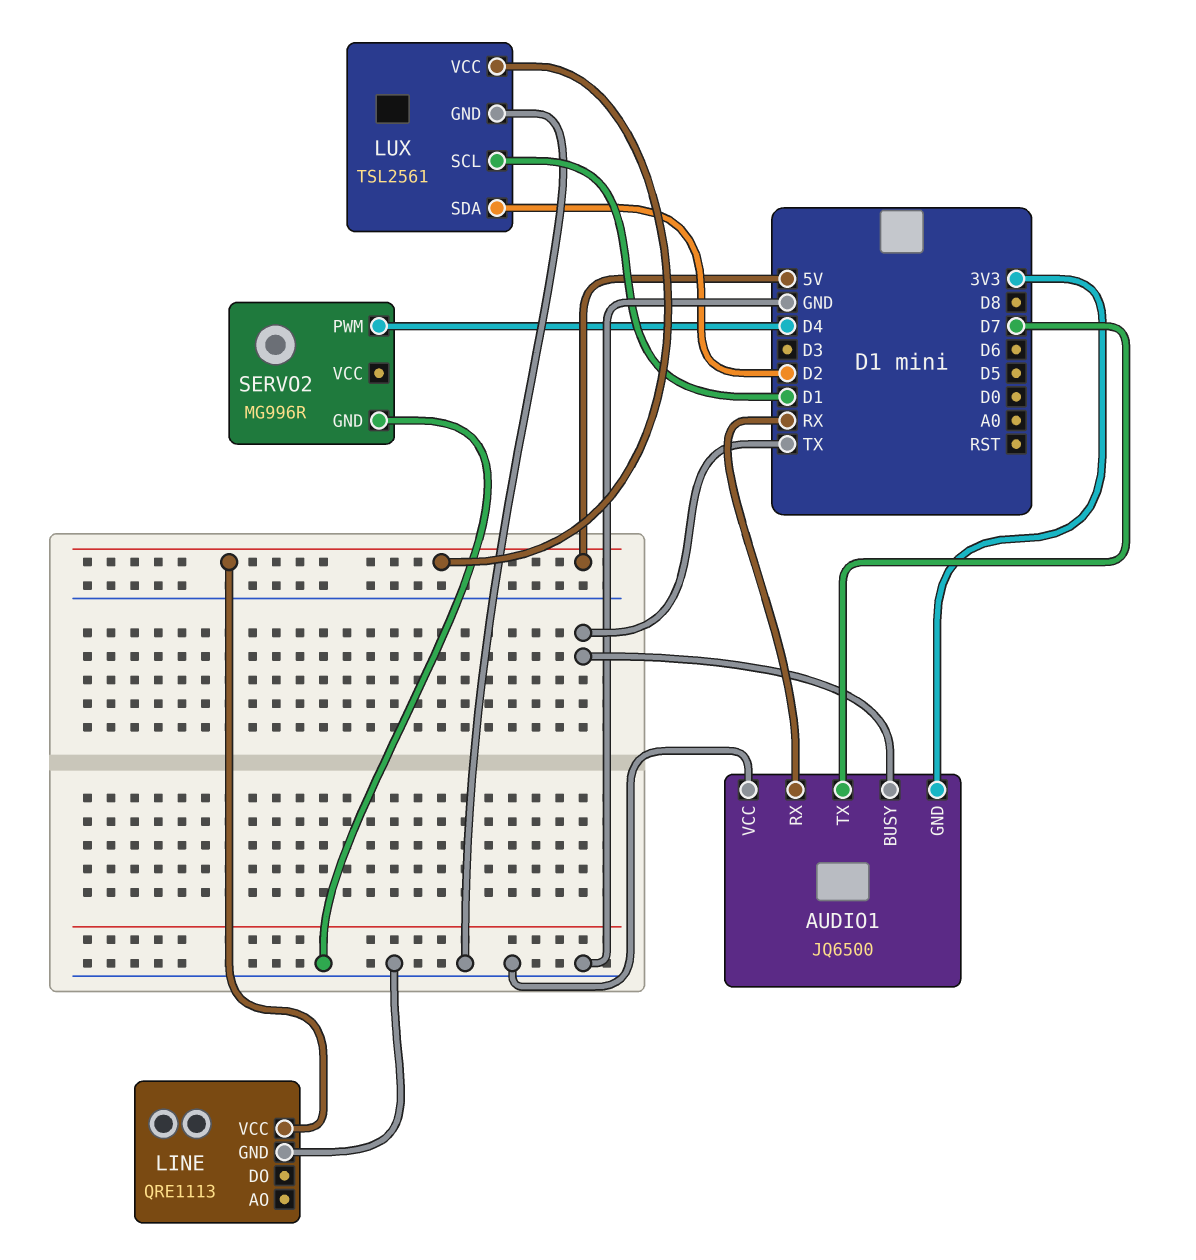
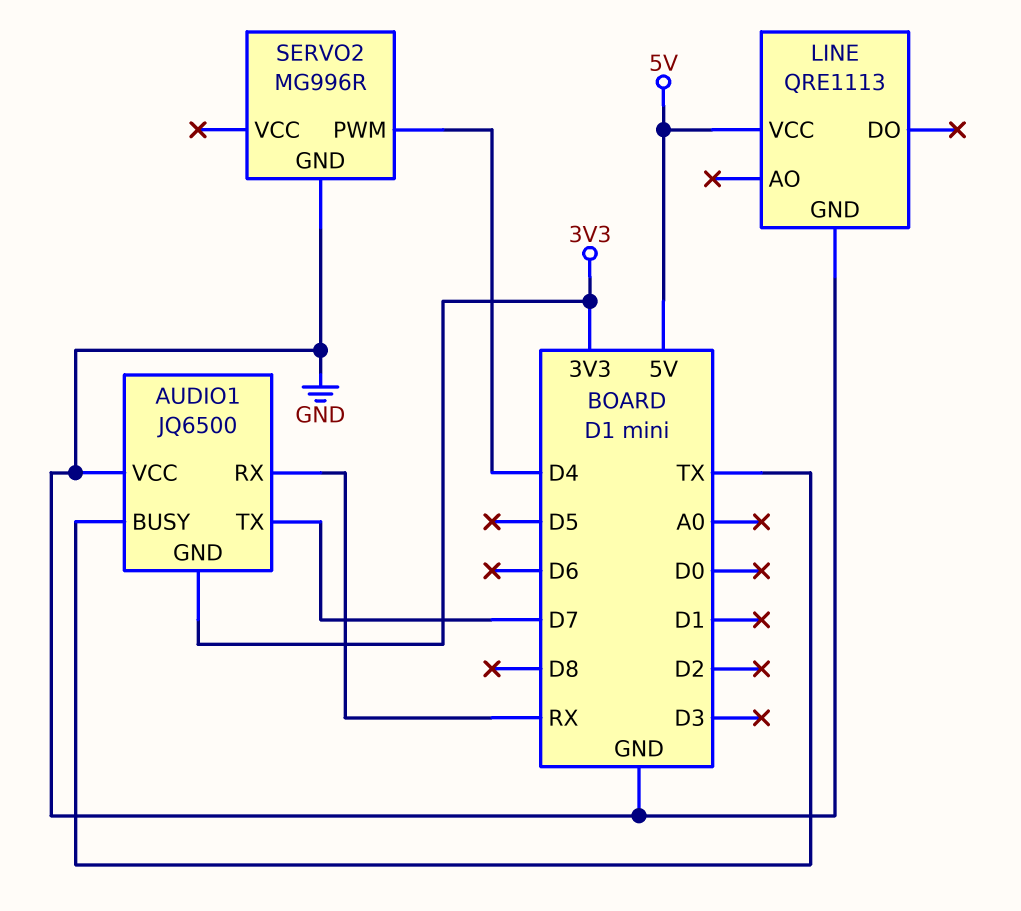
LUX: TSL2561 -> none
LUX pin GND: GND -> none
LUX pin SCL: D1 -> none
LUX pin SDA: D2 -> none
LUX pin VCC: 5V -> none

